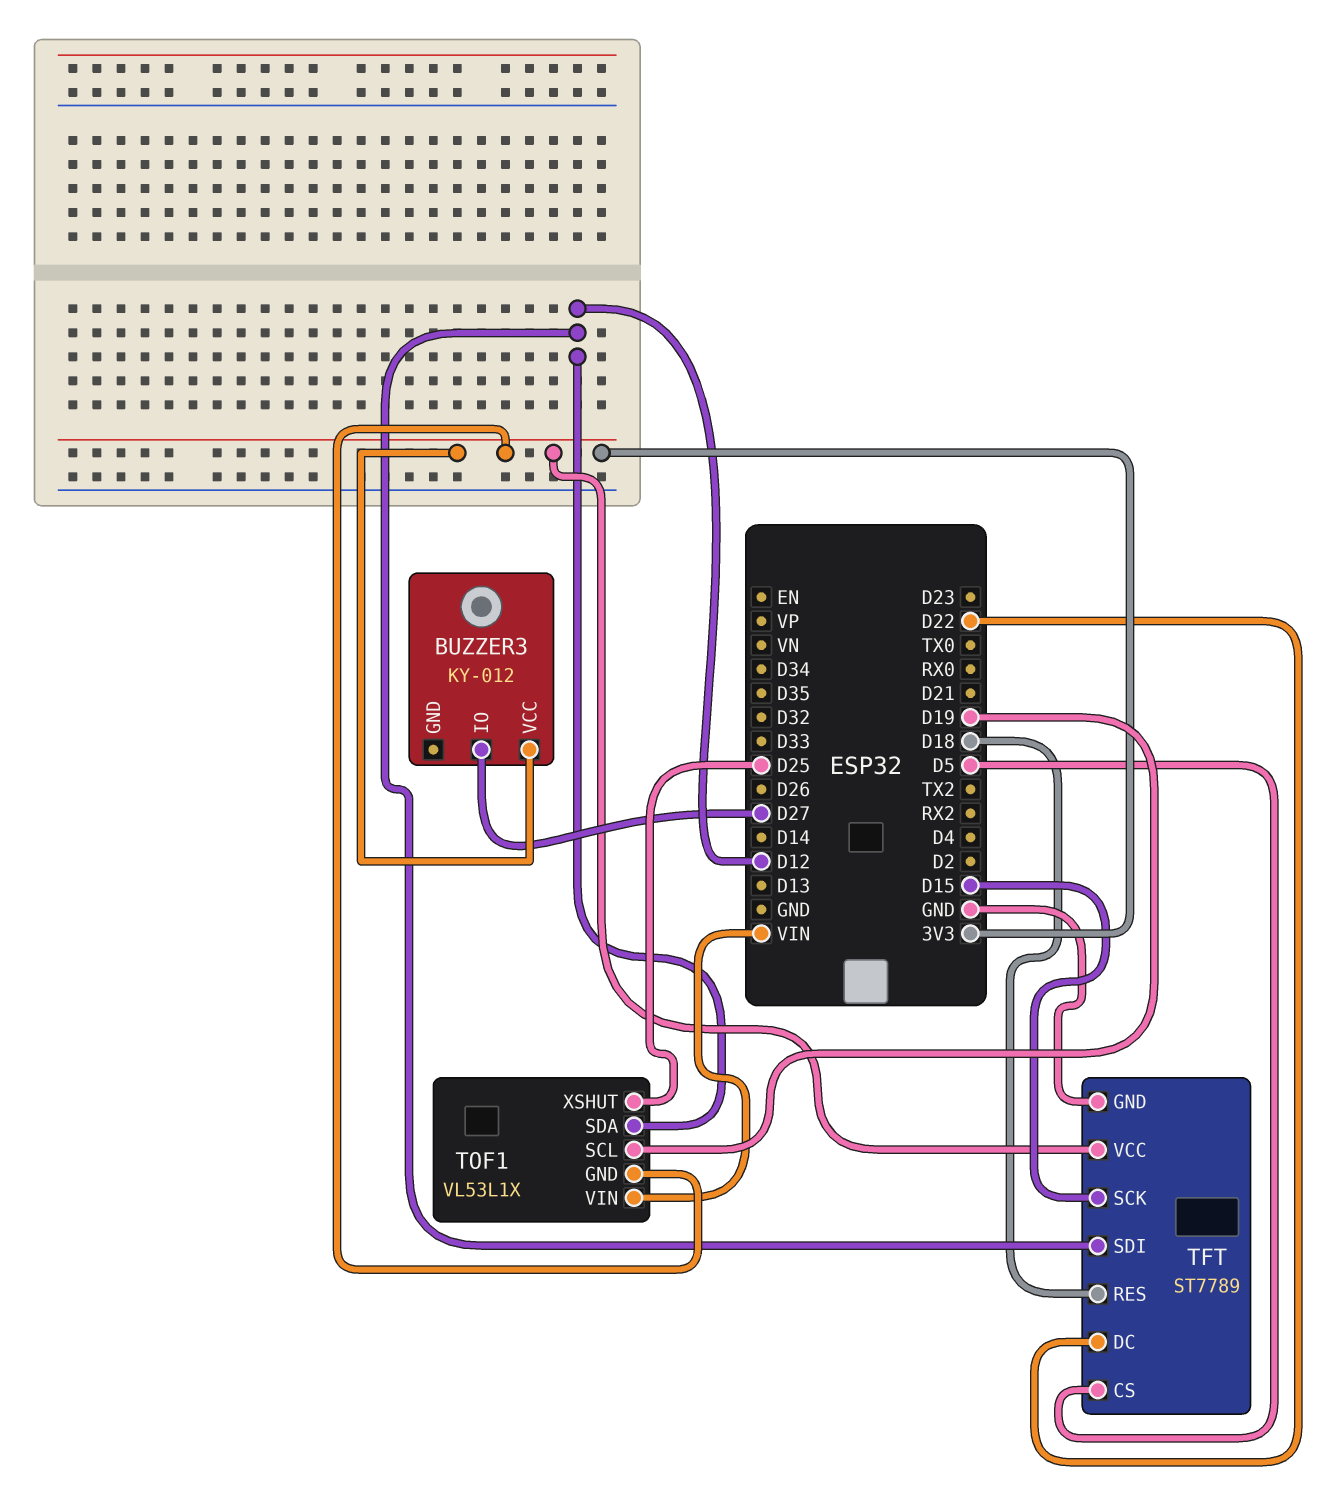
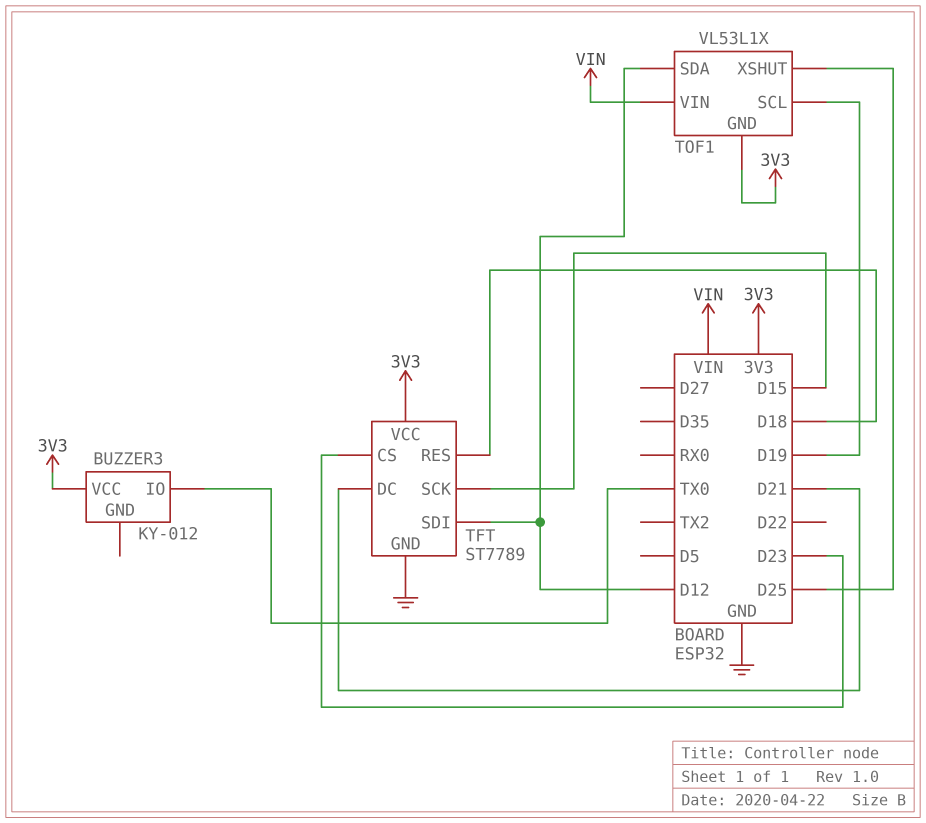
BUZZER3 pin IO: D27 -> TX0
TFT pin CS: D5 -> D23
TFT pin DC: D22 -> D21

